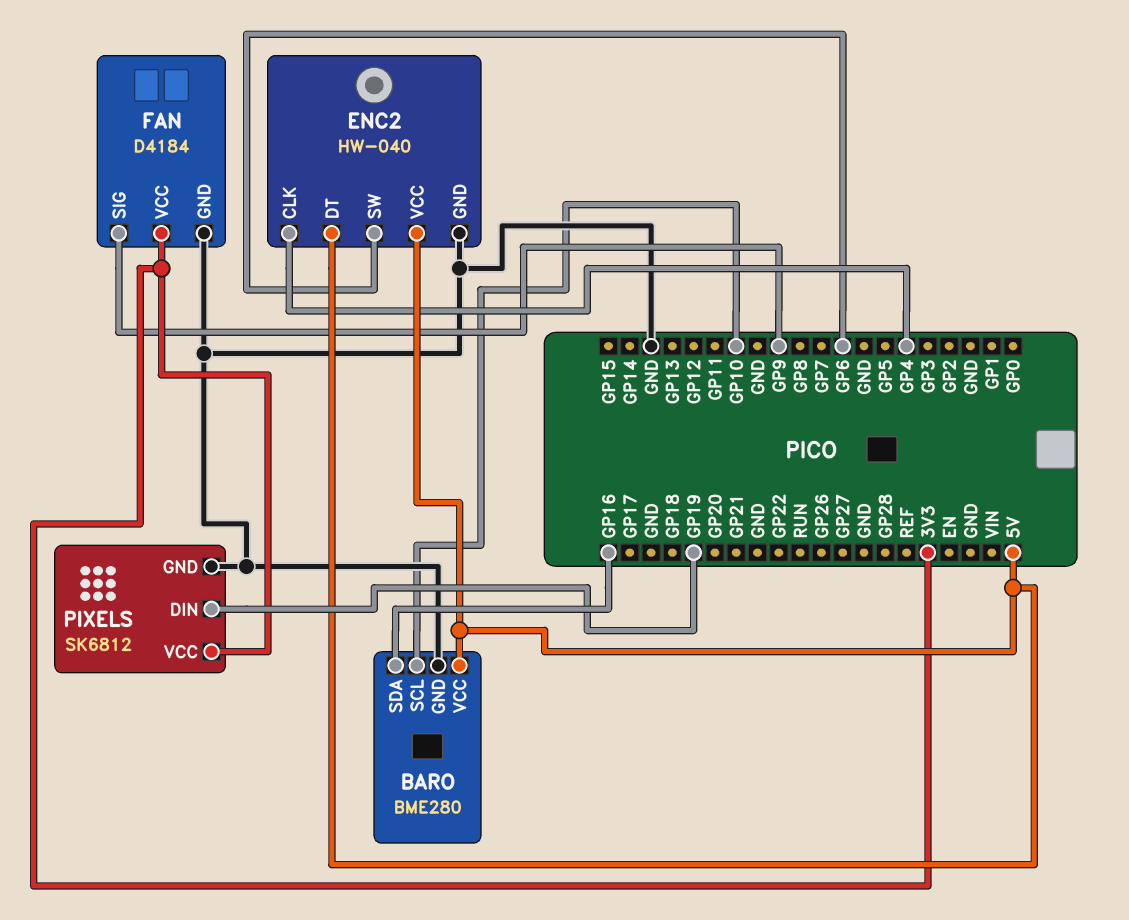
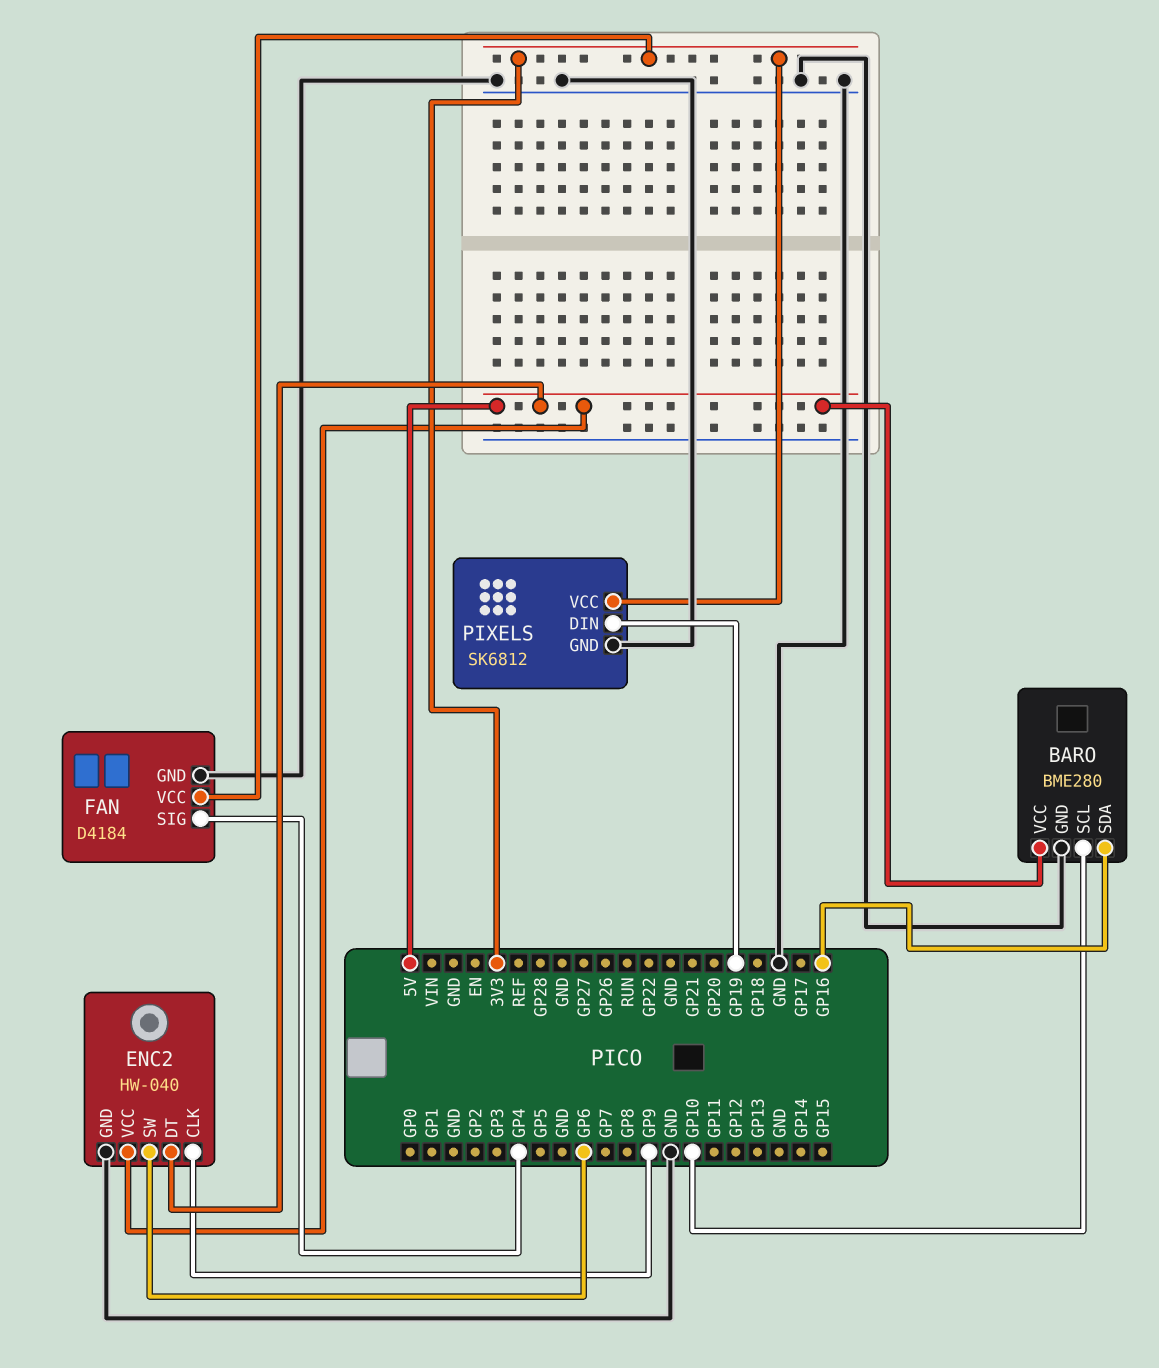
ENC2 pin CLK: GP4 -> GP9
FAN pin SIG: GP9 -> GP4

